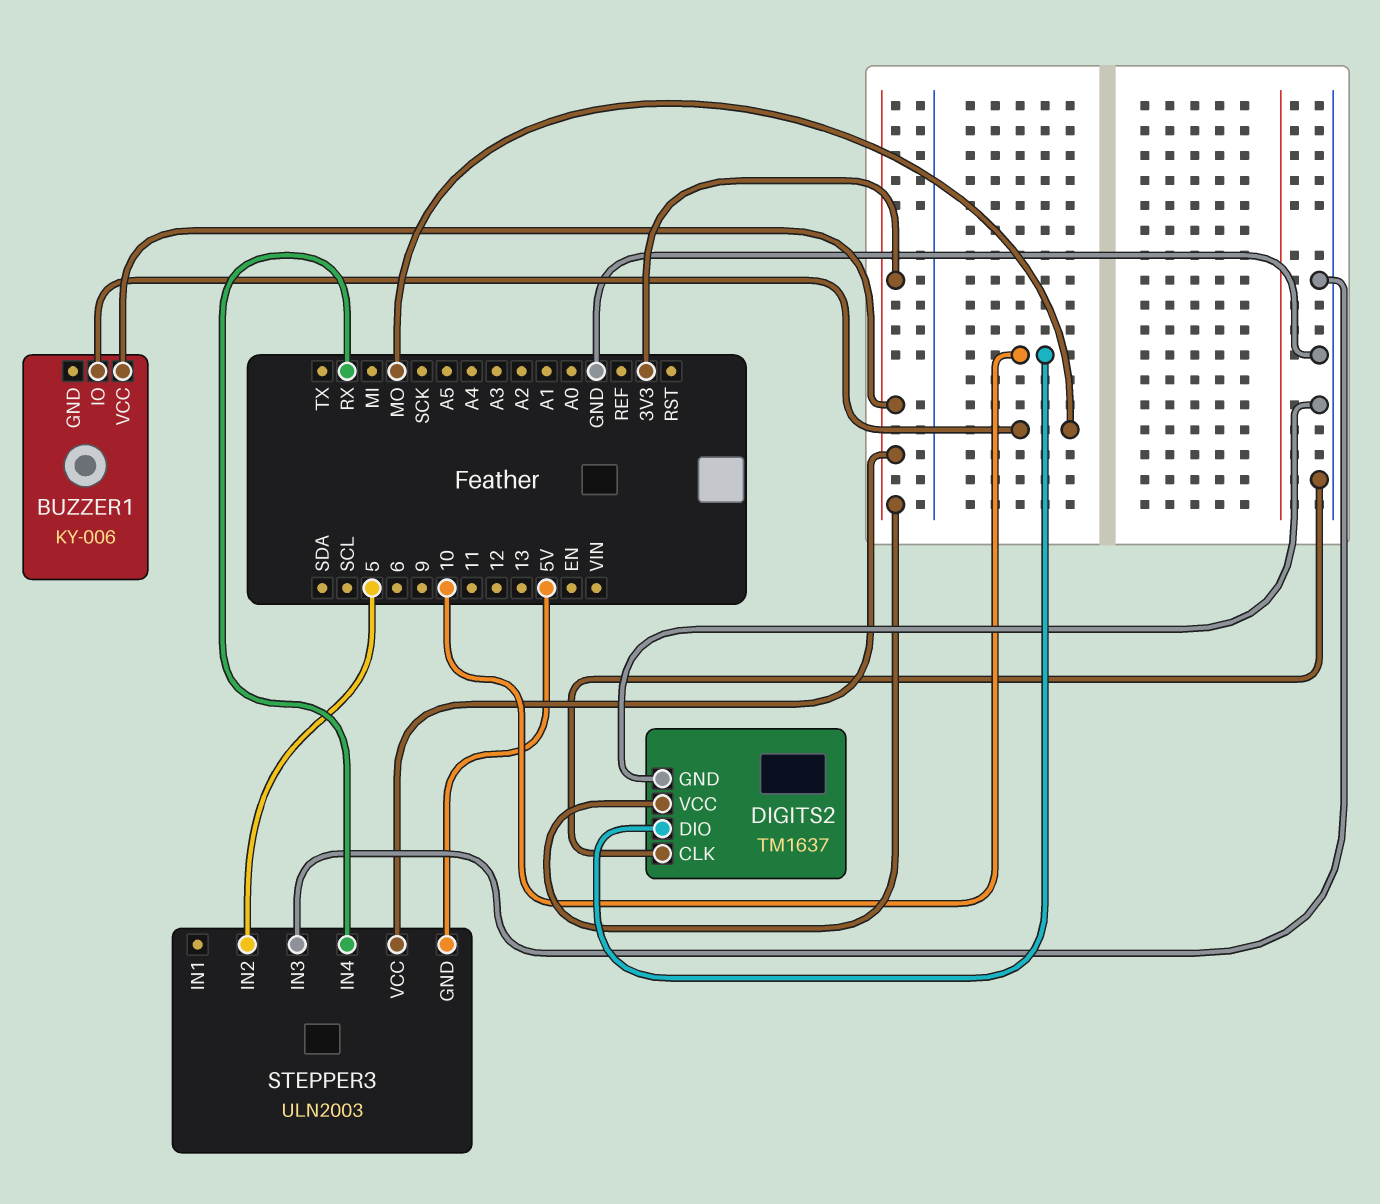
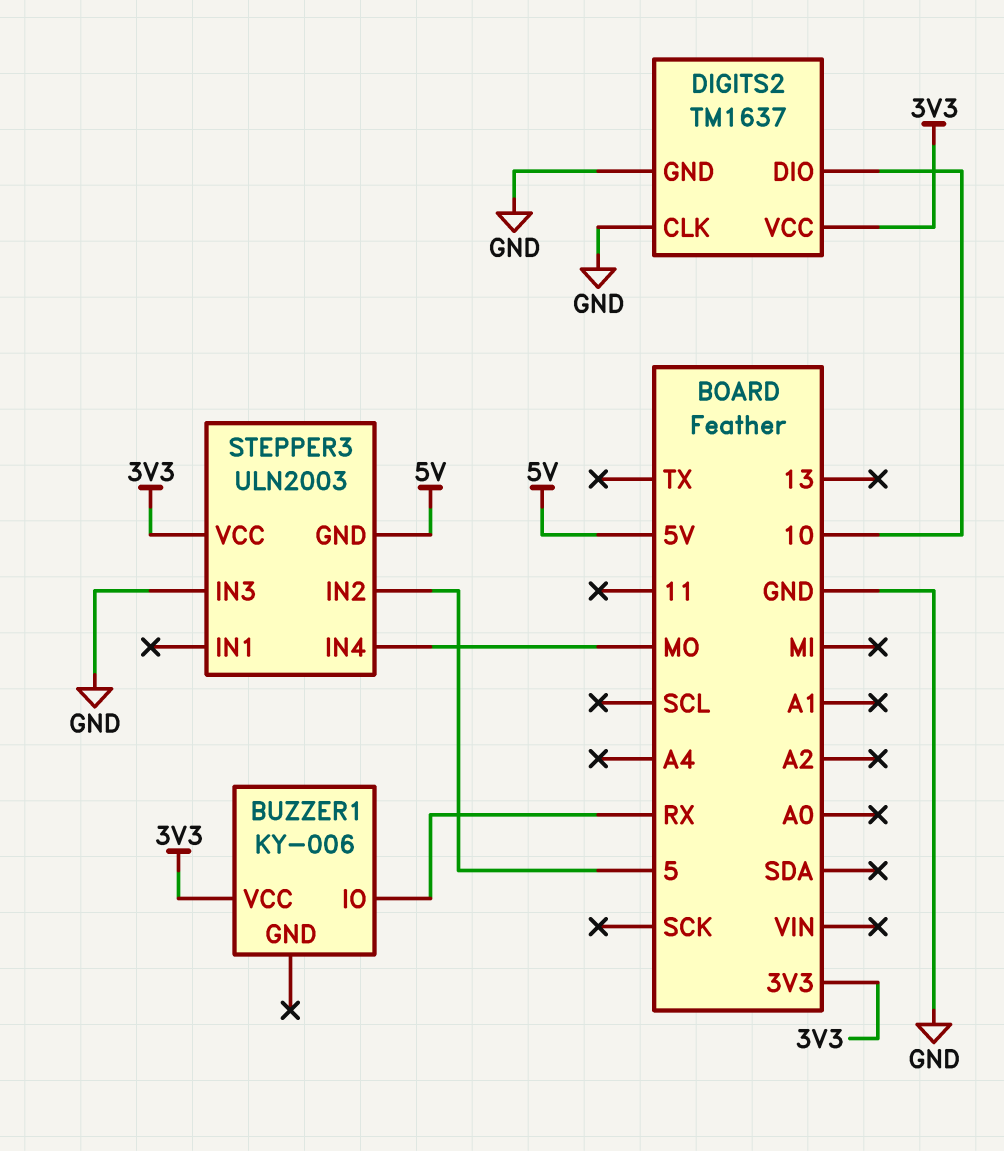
BUZZER1 pin IO: MO -> RX
STEPPER3 pin IN4: RX -> MO

